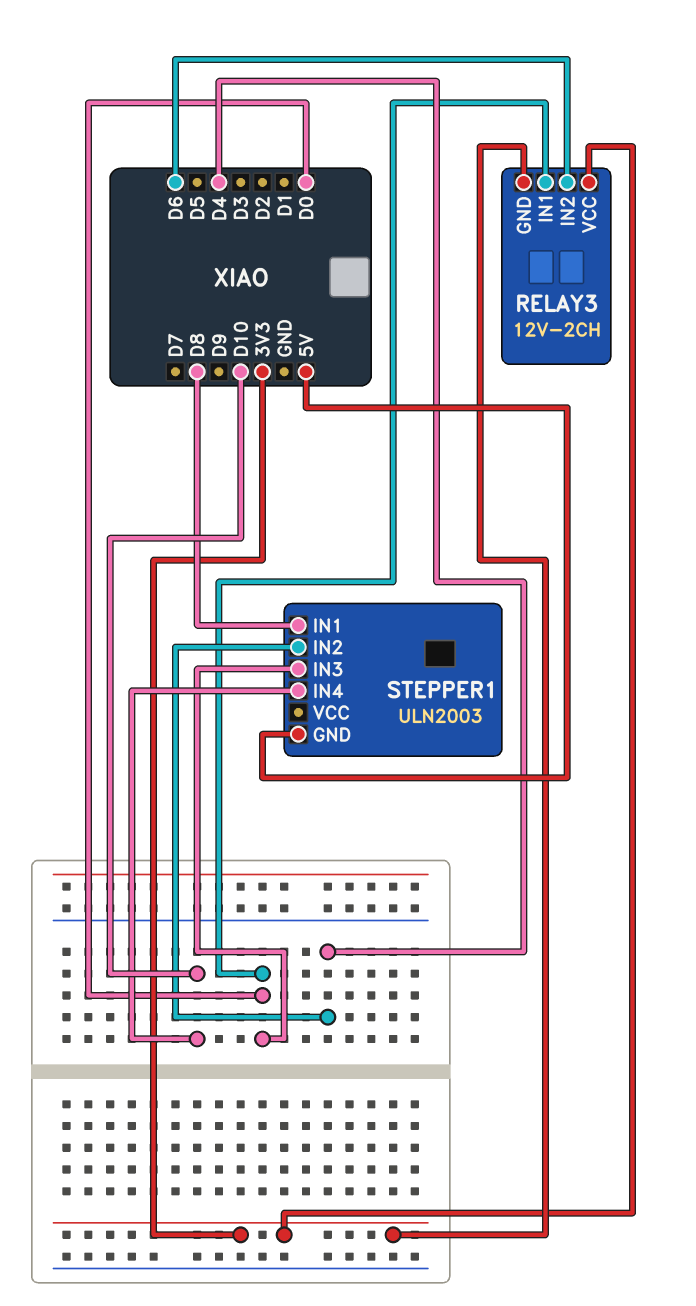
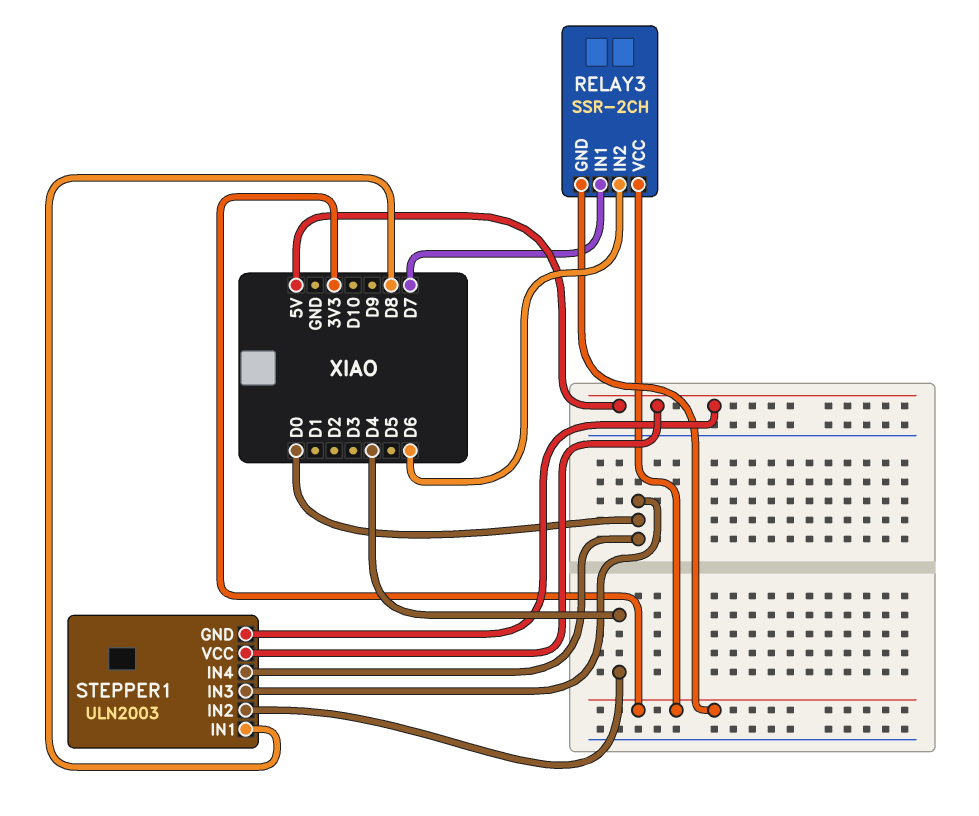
RELAY3: 12V-2CH -> SSR-2CH
RELAY3 pin IN1: D0 -> D7
STEPPER1 pin IN4: D10 -> D0
STEPPER1 pin VCC: none -> 5V

